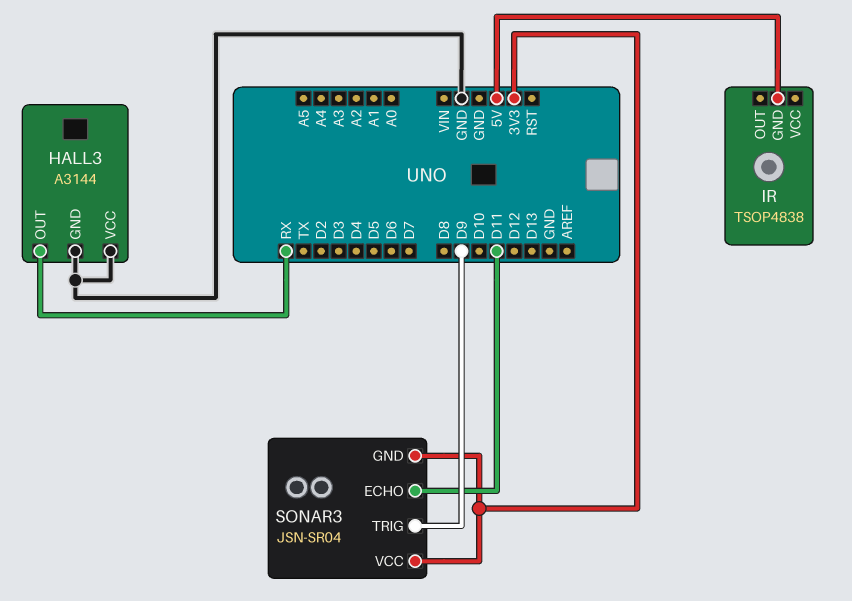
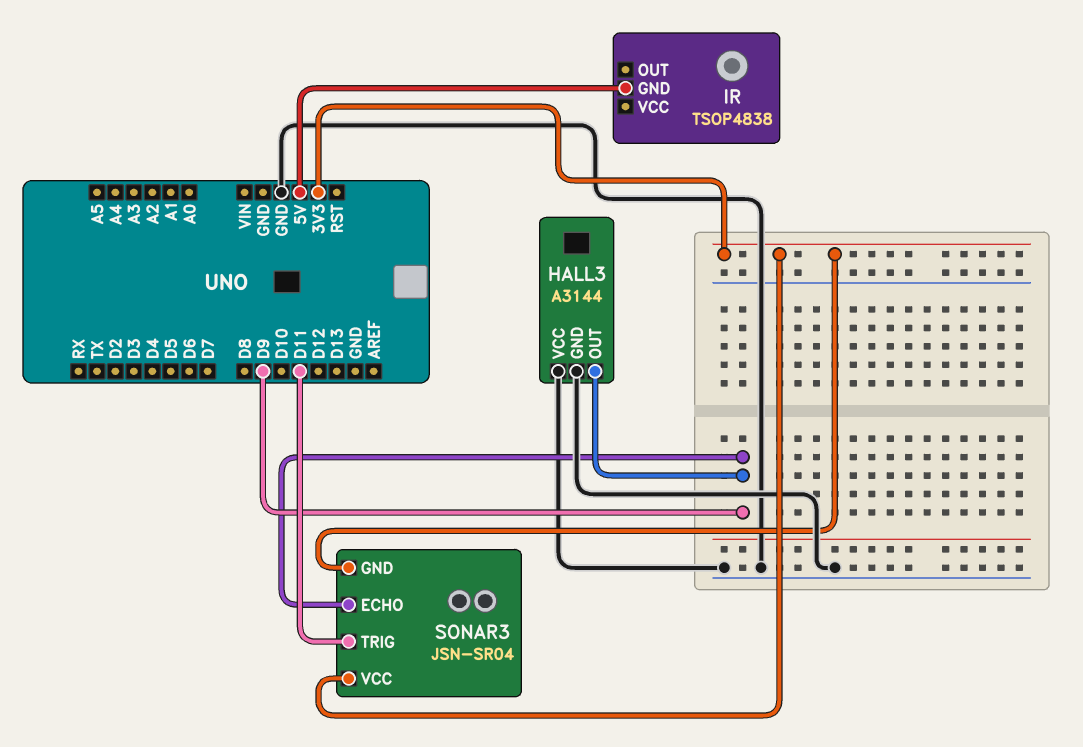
HALL3 pin OUT: RX -> D9
SONAR3 pin ECHO: D11 -> D9
SONAR3 pin TRIG: D9 -> D11

